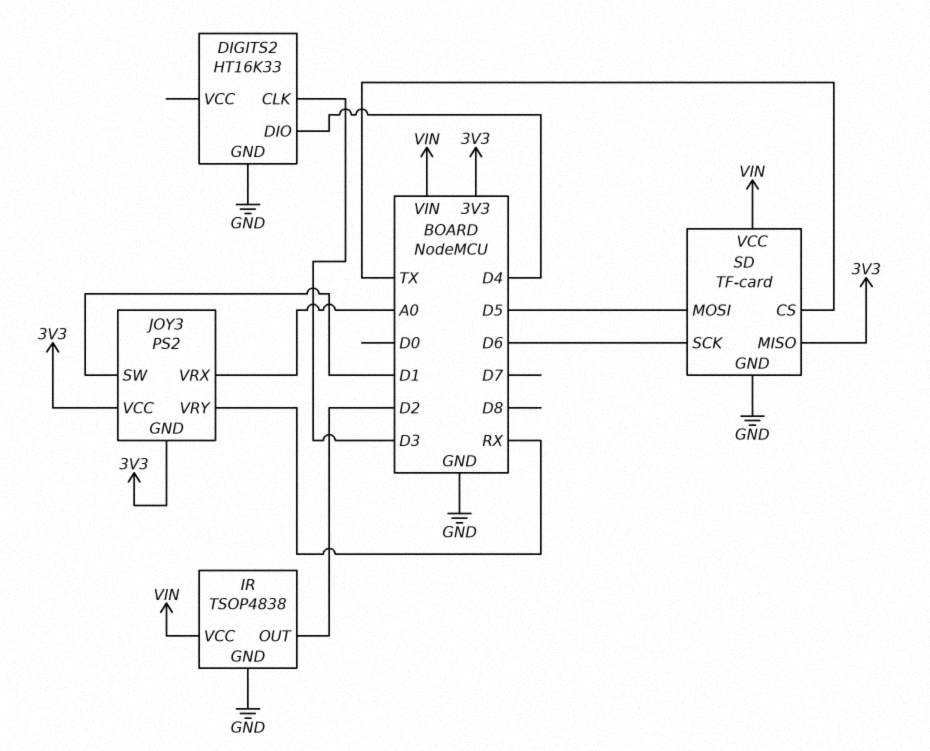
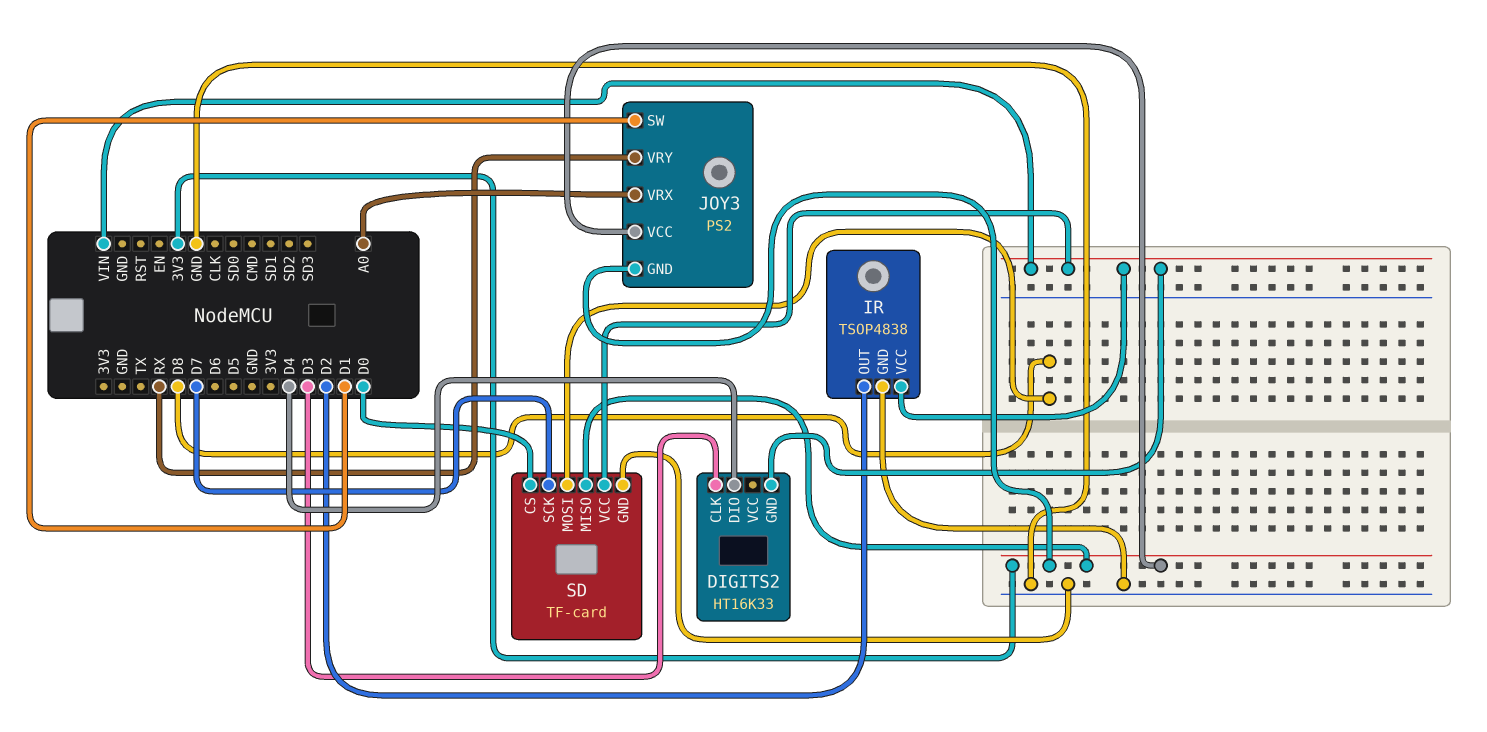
DIGITS2 pin GND: GND -> VIN
SD pin CS: TX -> D0
SD pin MOSI: D5 -> D8
SD pin SCK: D6 -> D7

